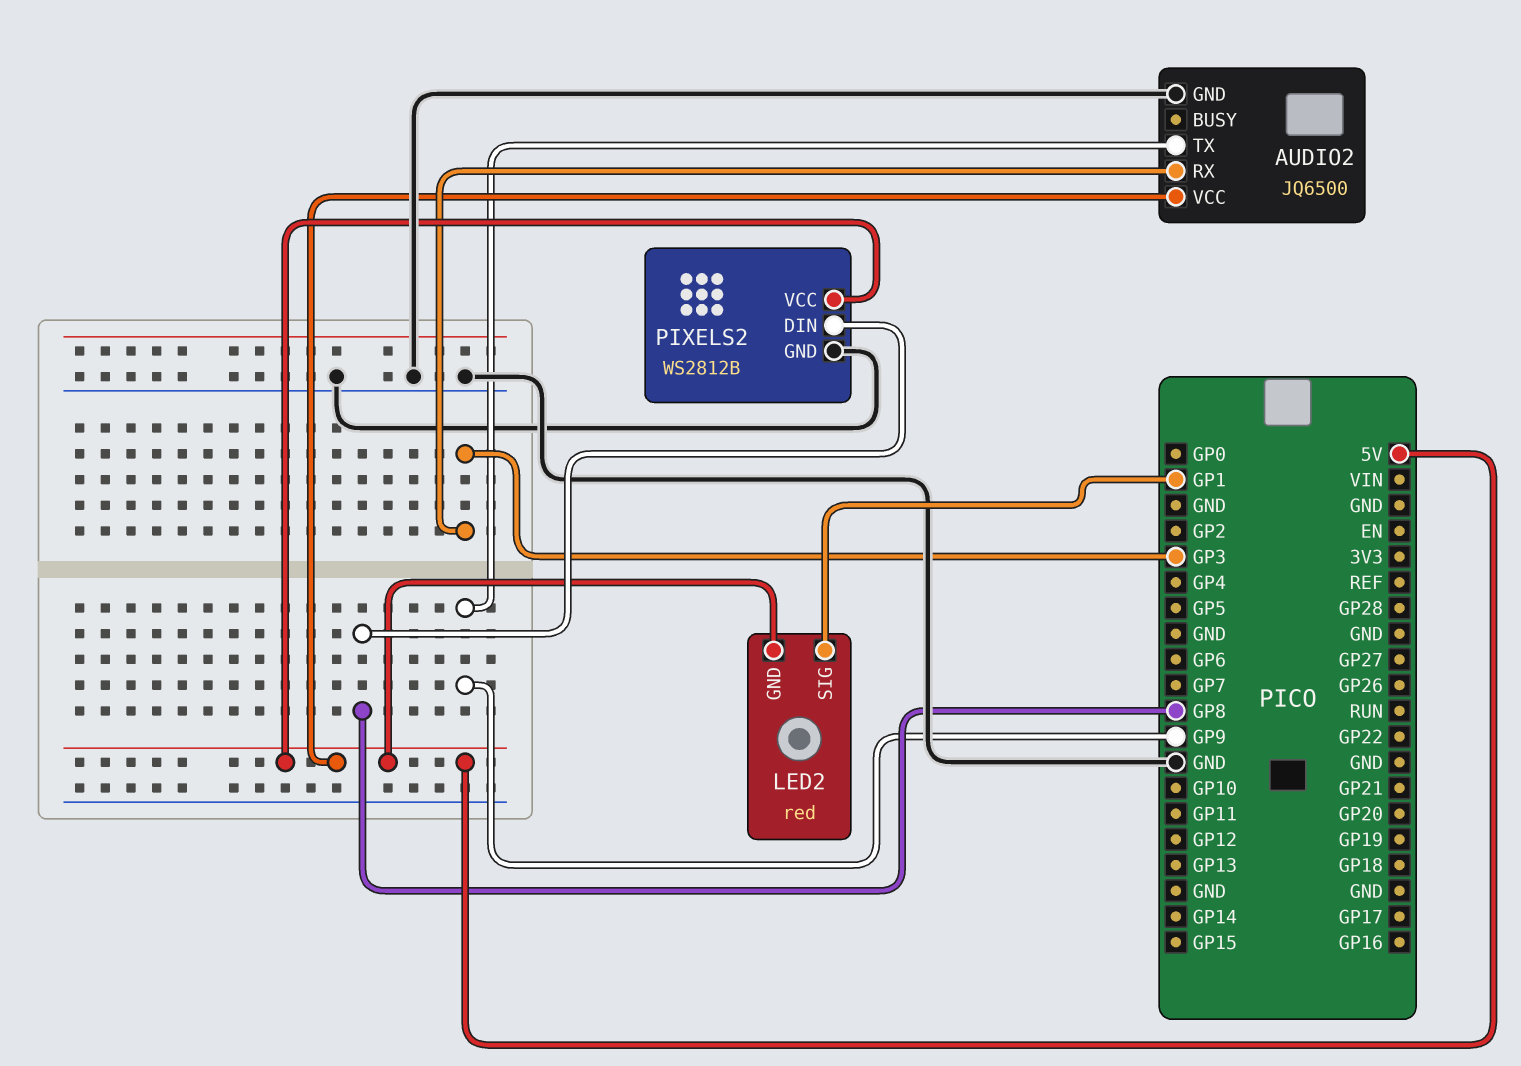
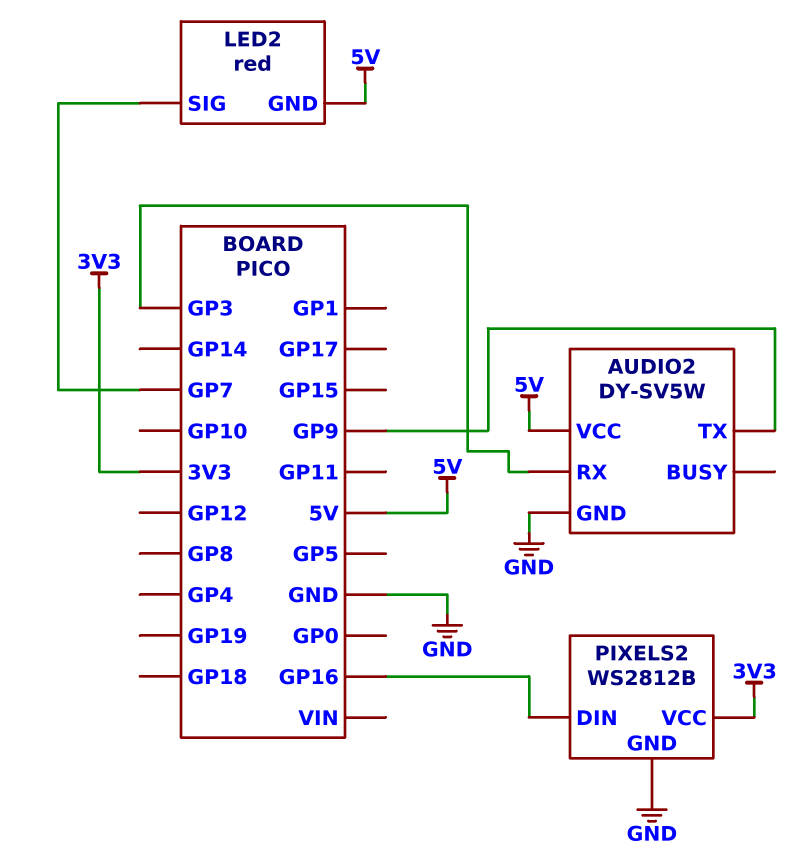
AUDIO2: JQ6500 -> DY-SV5W
LED2 pin SIG: GP1 -> GP7
PIXELS2 pin DIN: GP8 -> GP16
PIXELS2 pin VCC: 5V -> 3V3

